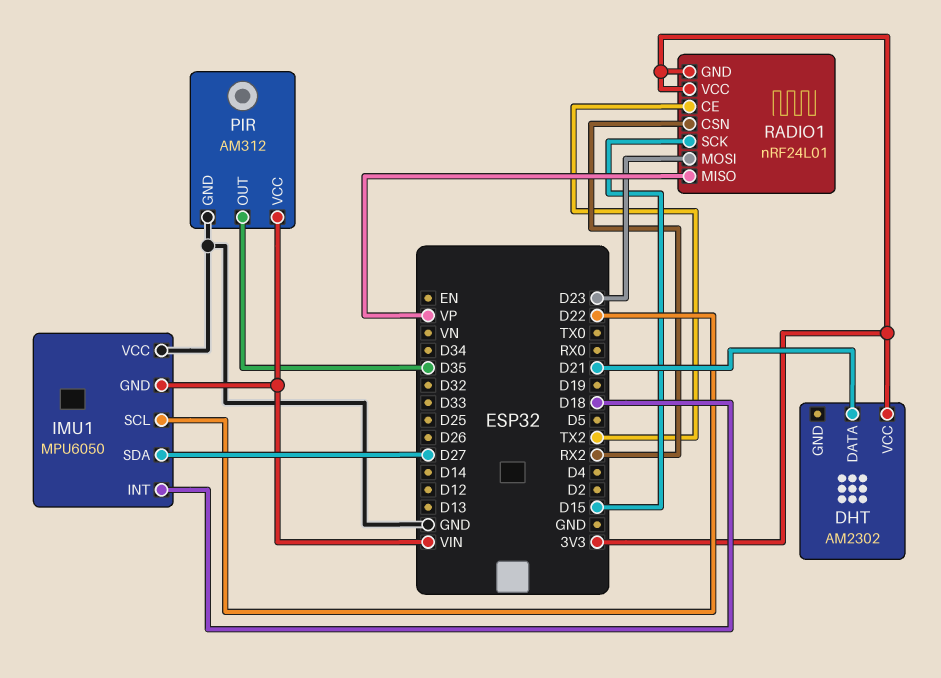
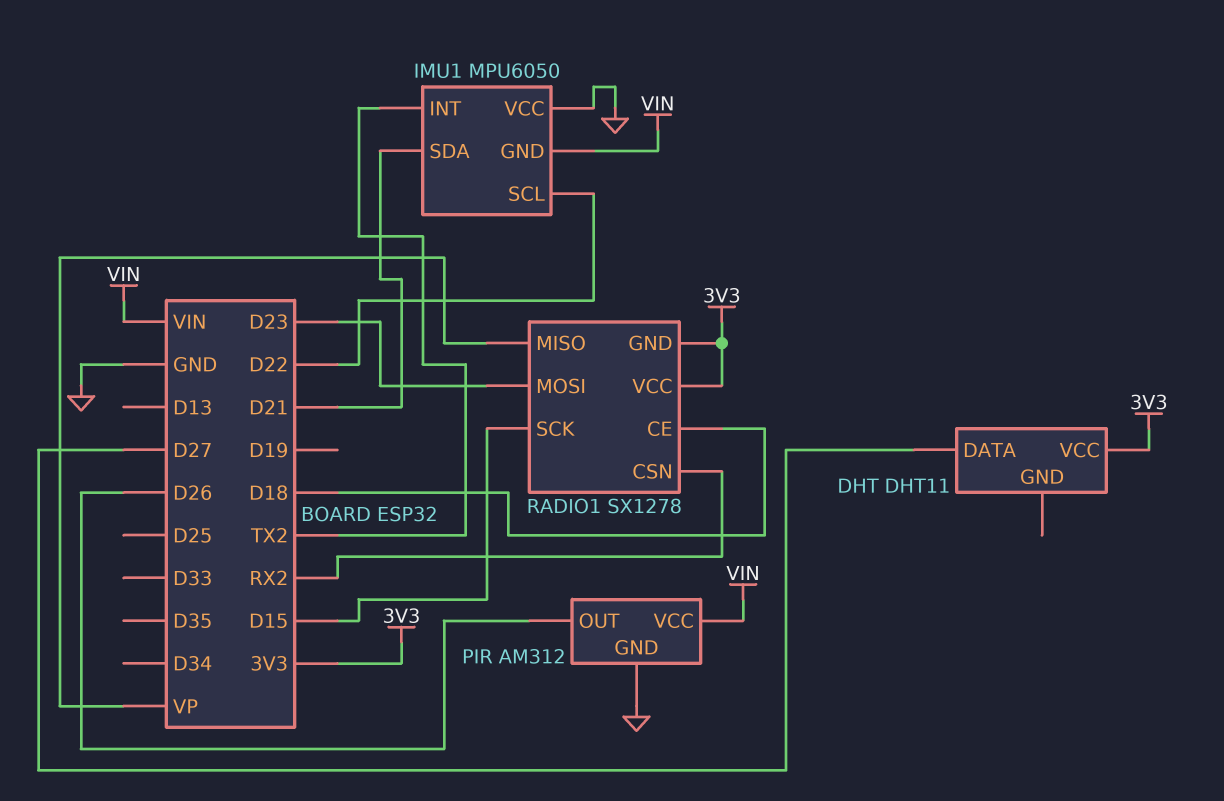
DHT: AM2302 -> DHT11
DHT pin DATA: D21 -> D27
IMU1 pin INT: D18 -> TX2
IMU1 pin SDA: D27 -> D21
PIR pin OUT: D35 -> D26
RADIO1: nRF24L01 -> SX1278
RADIO1 pin CE: TX2 -> D18

